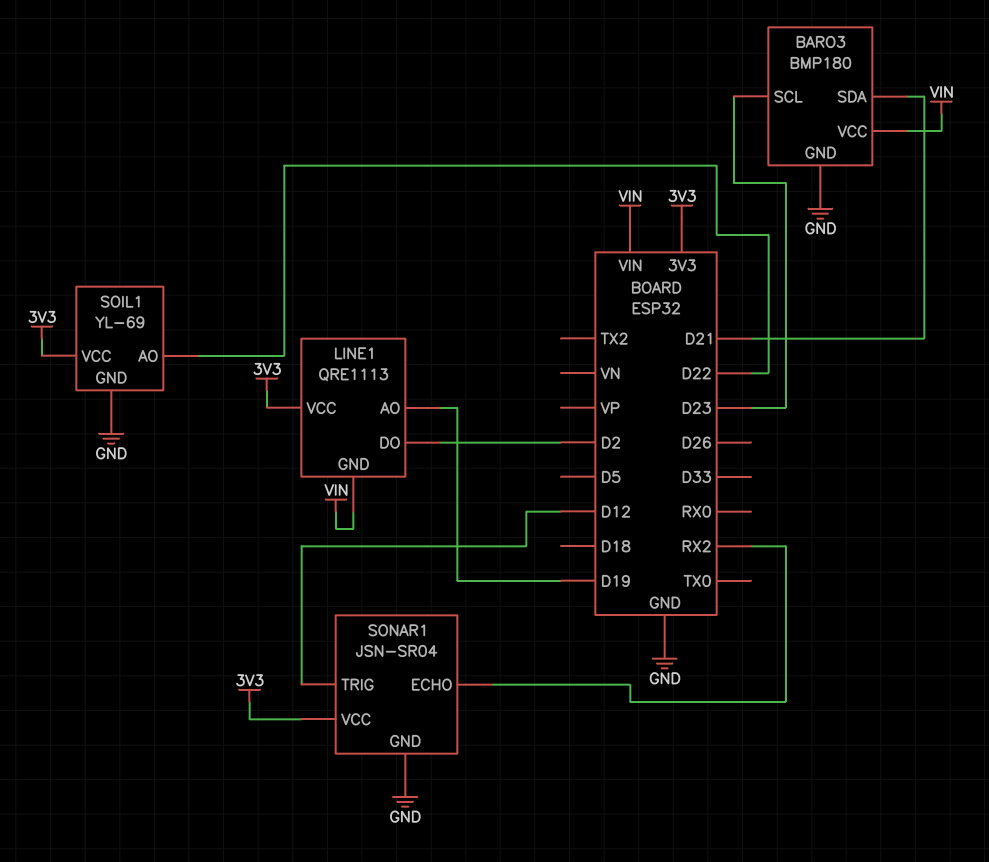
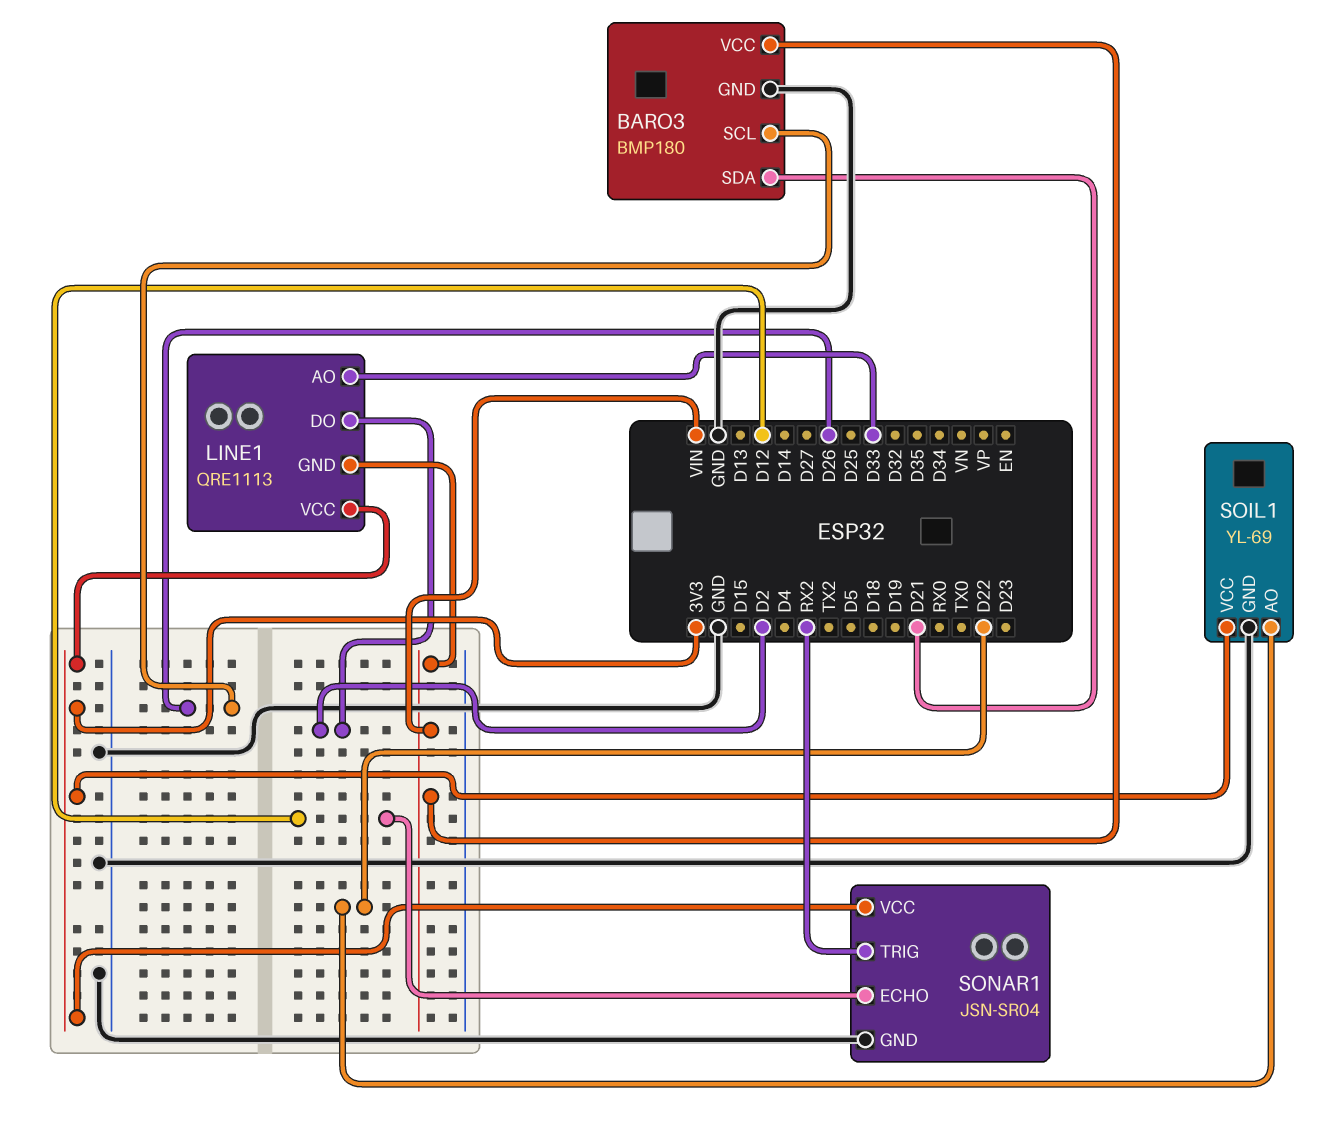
BARO3 pin SCL: D23 -> D26
LINE1 pin AO: D19 -> D33
SONAR1 pin ECHO: RX2 -> D12
SONAR1 pin TRIG: D12 -> RX2

